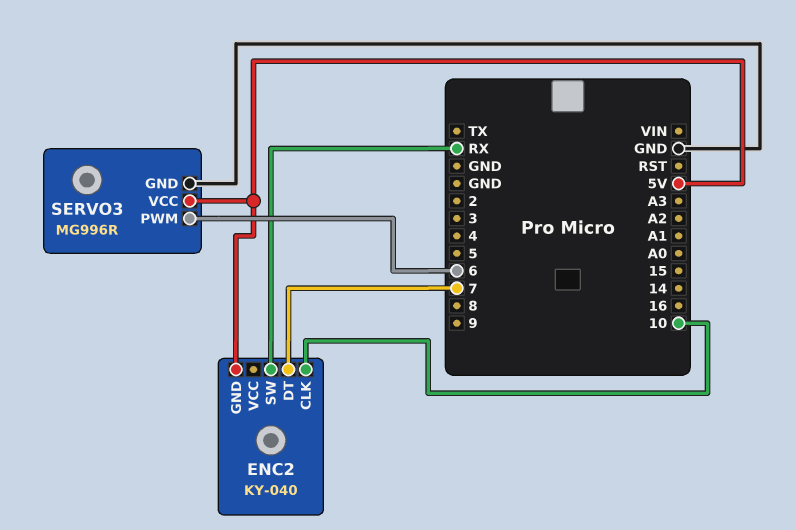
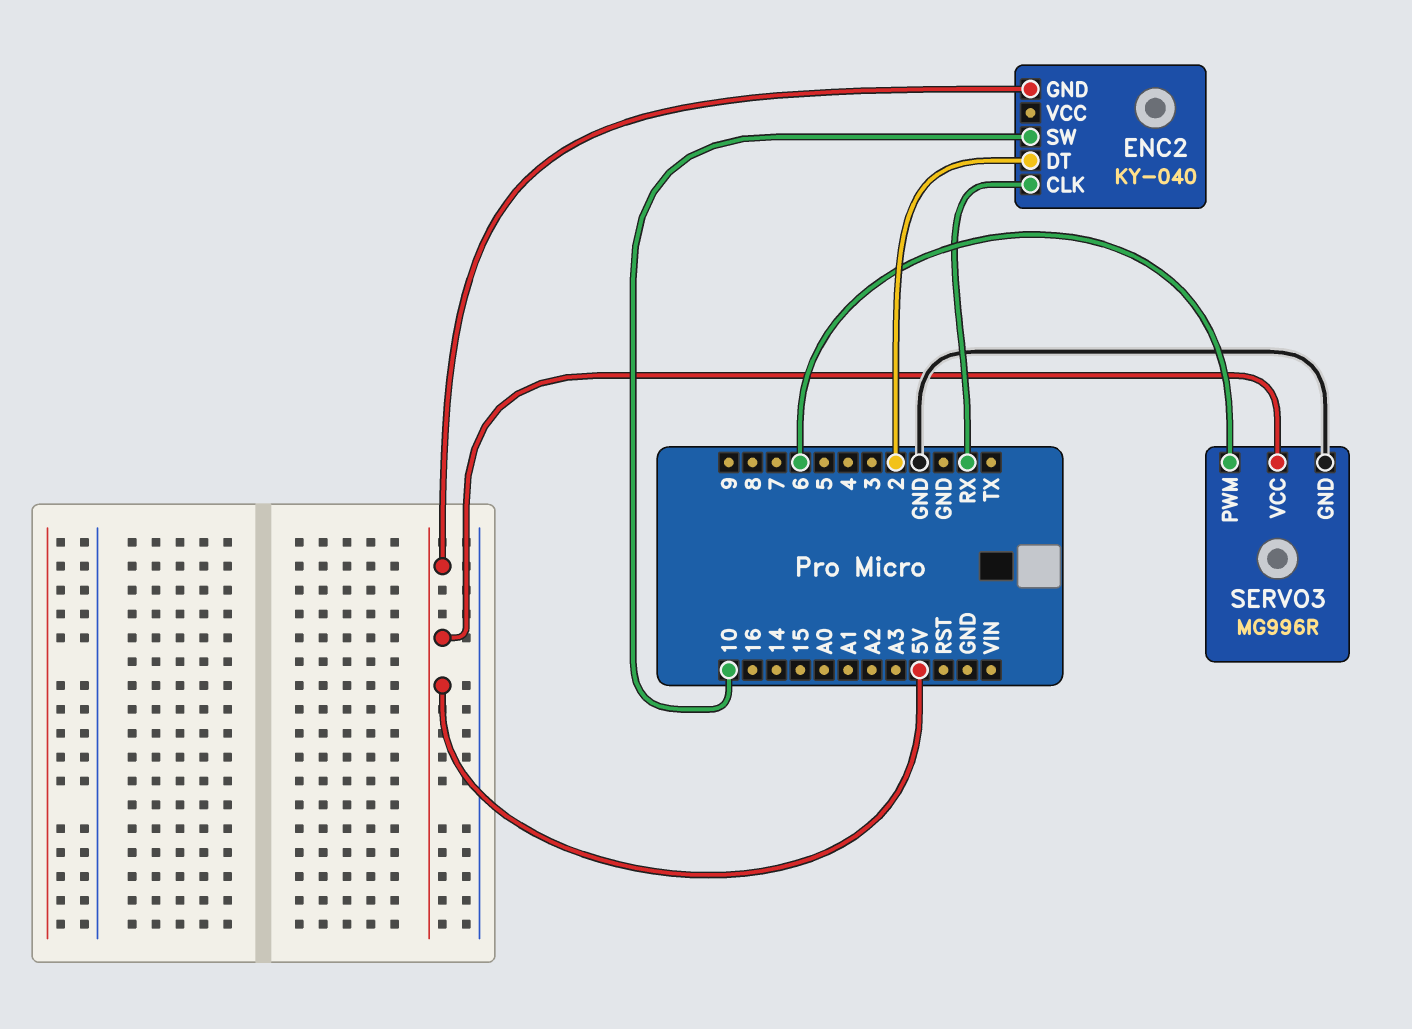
ENC2 pin CLK: 10 -> RX
ENC2 pin DT: 7 -> 2
ENC2 pin SW: RX -> 10

